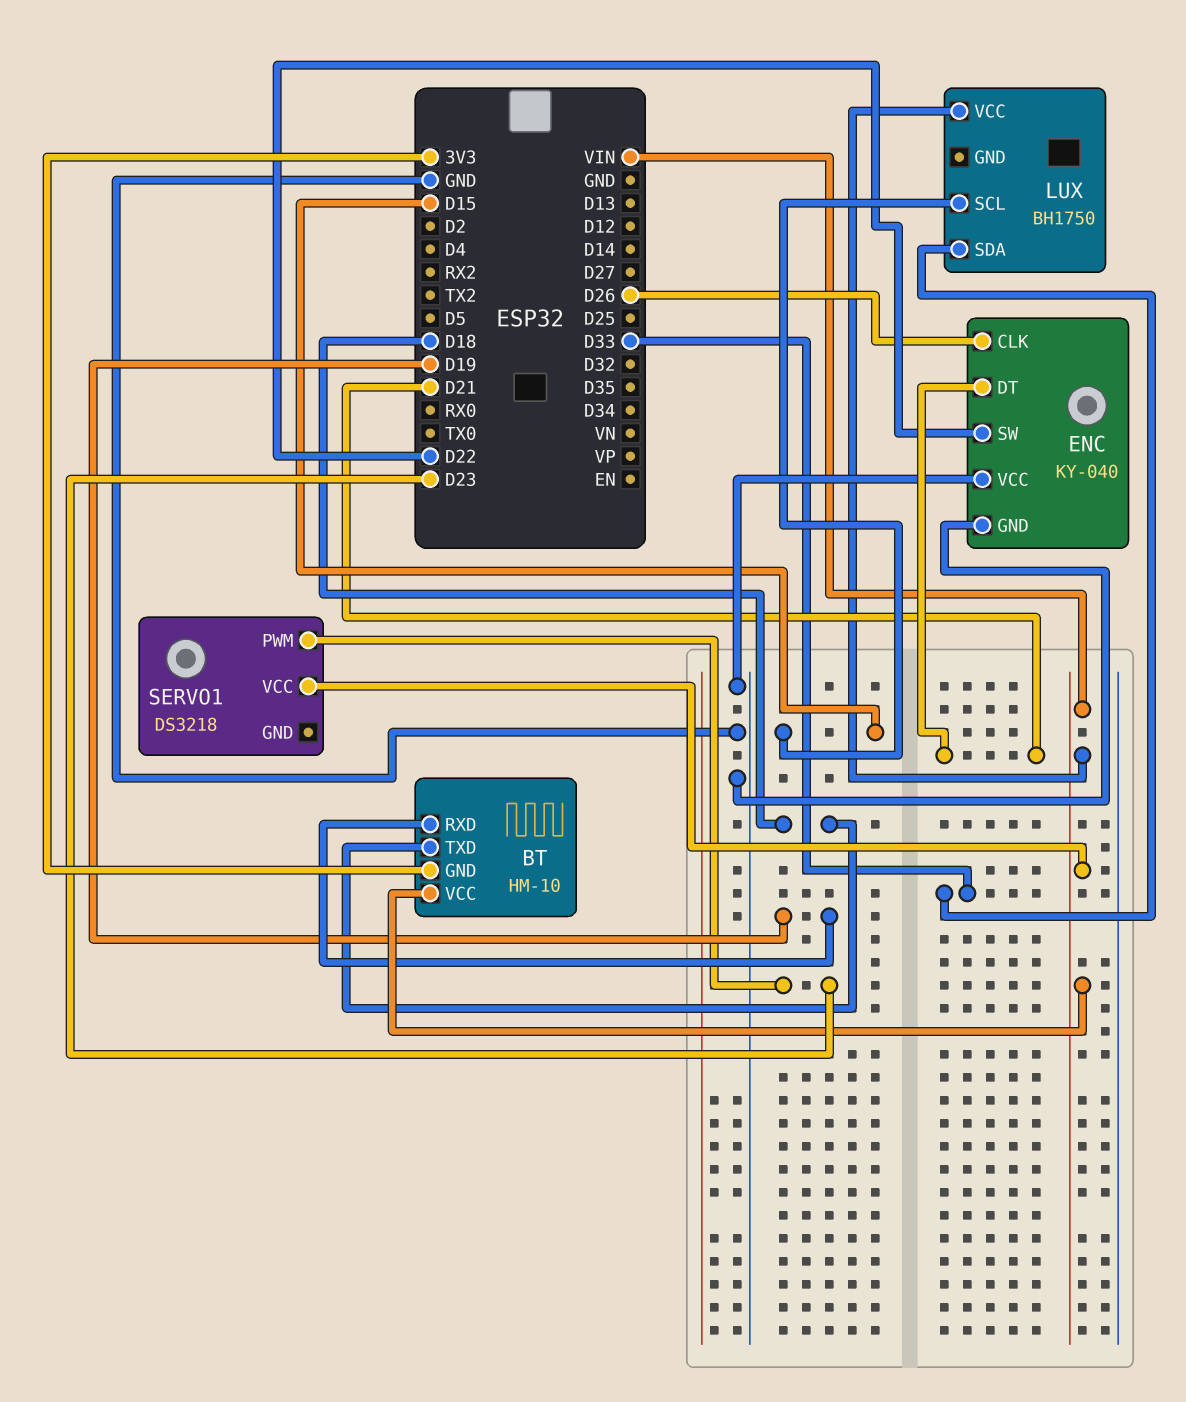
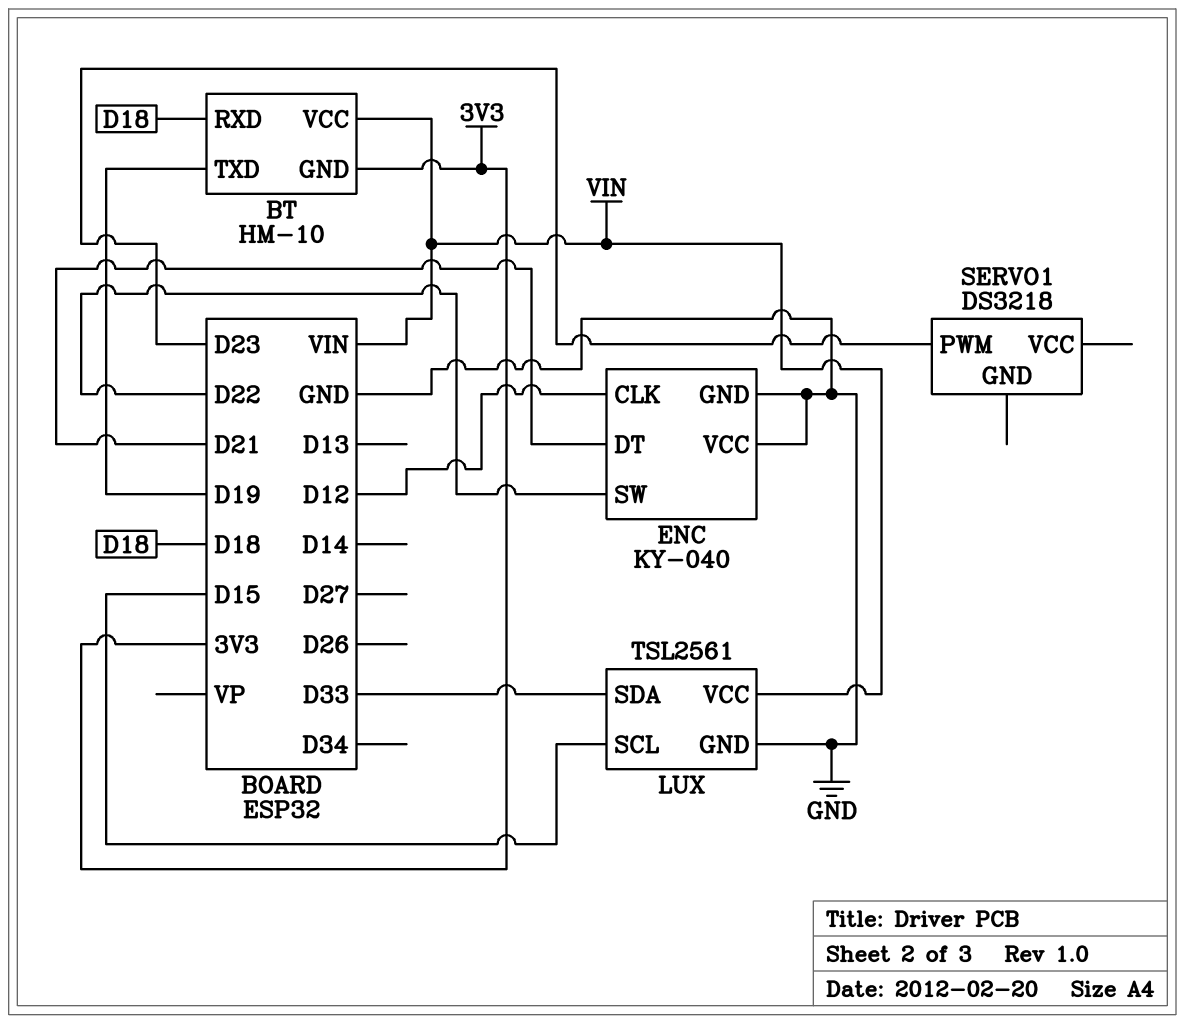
BT pin RXD: D19 -> D18
BT pin TXD: D18 -> D19
ENC pin CLK: D26 -> D12
LUX: BH1750 -> TSL2561
LUX pin GND: none -> GND
SERVO1 pin VCC: VIN -> none

